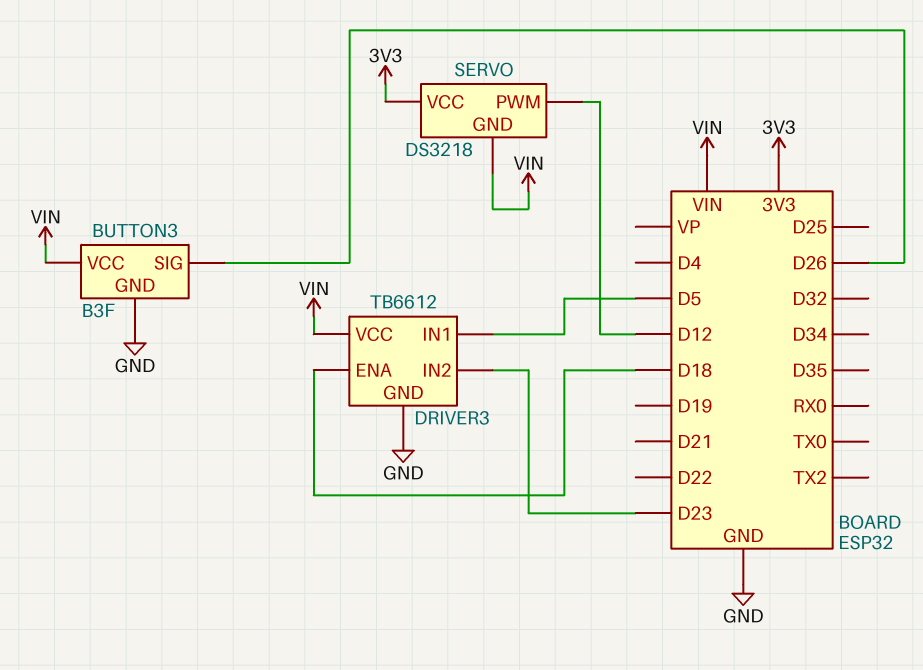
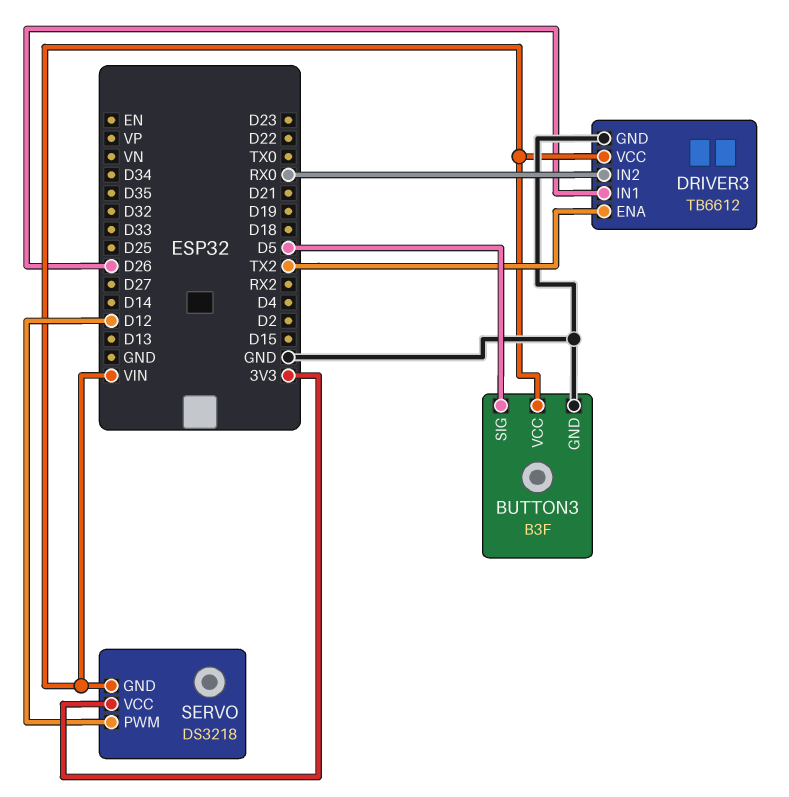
BUTTON3 pin SIG: D26 -> D5
DRIVER3 pin ENA: D18 -> TX2
DRIVER3 pin IN1: D5 -> D26
DRIVER3 pin IN2: D23 -> RX0

